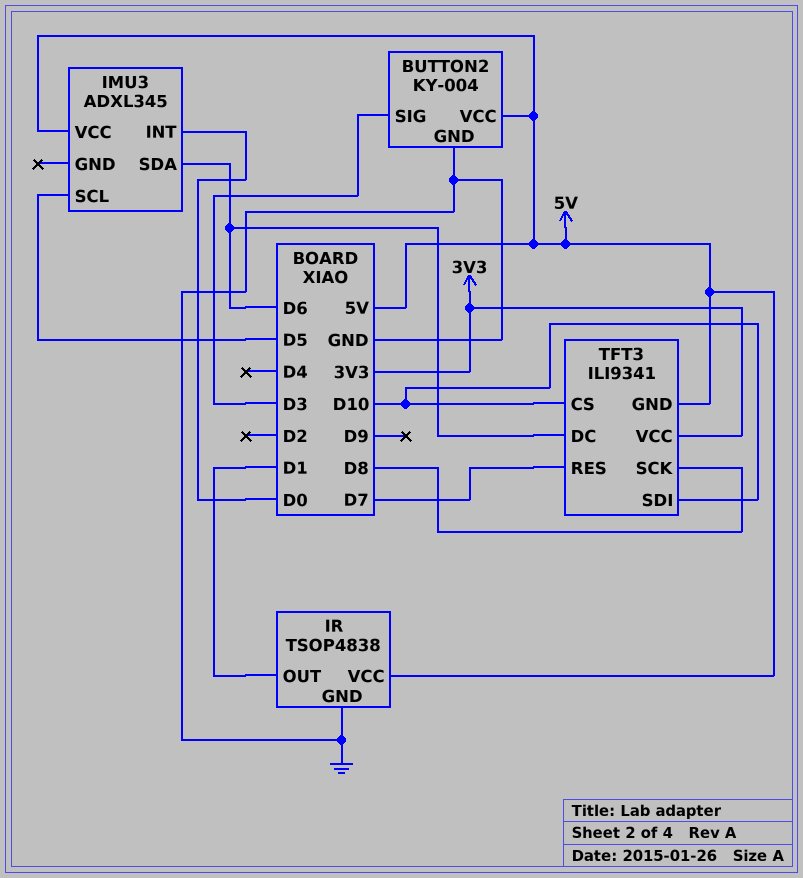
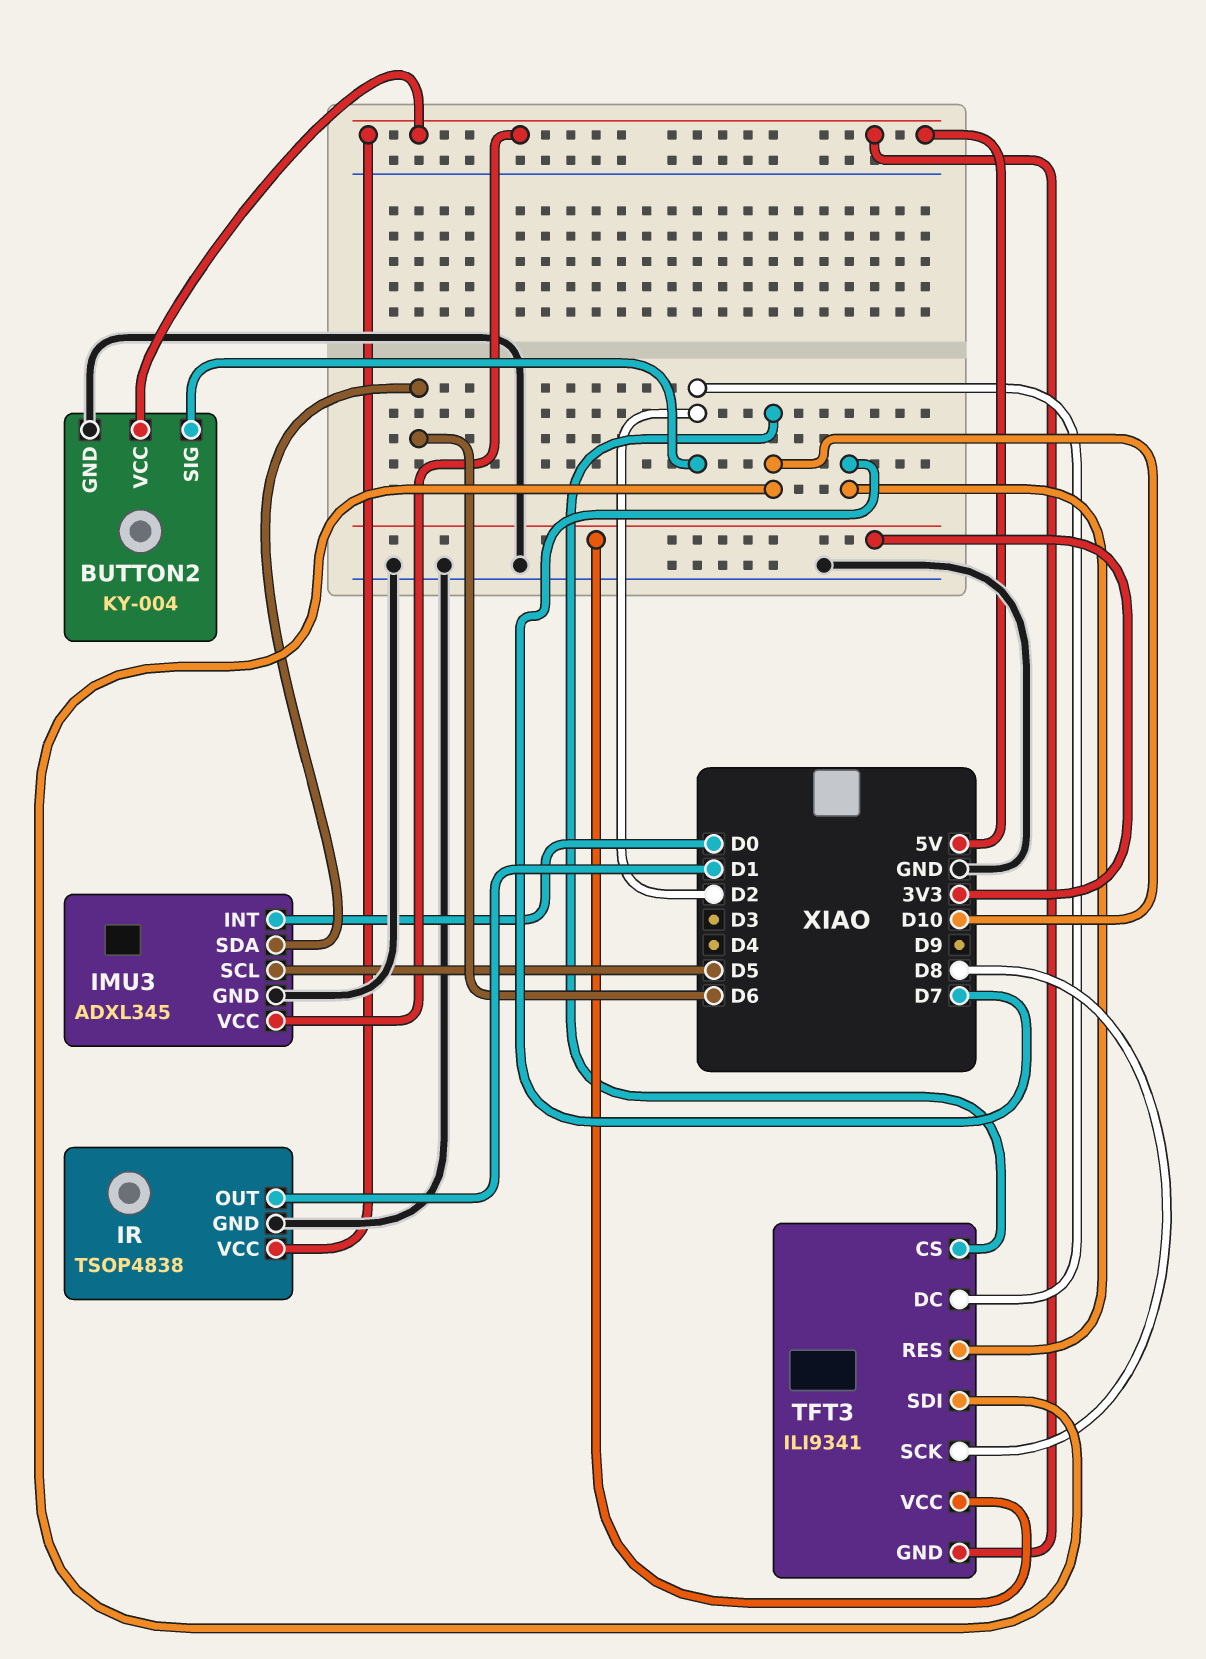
BUTTON2 pin SIG: D3 -> D2
IMU3 pin GND: none -> GND
TFT3 pin DC: D6 -> D2

